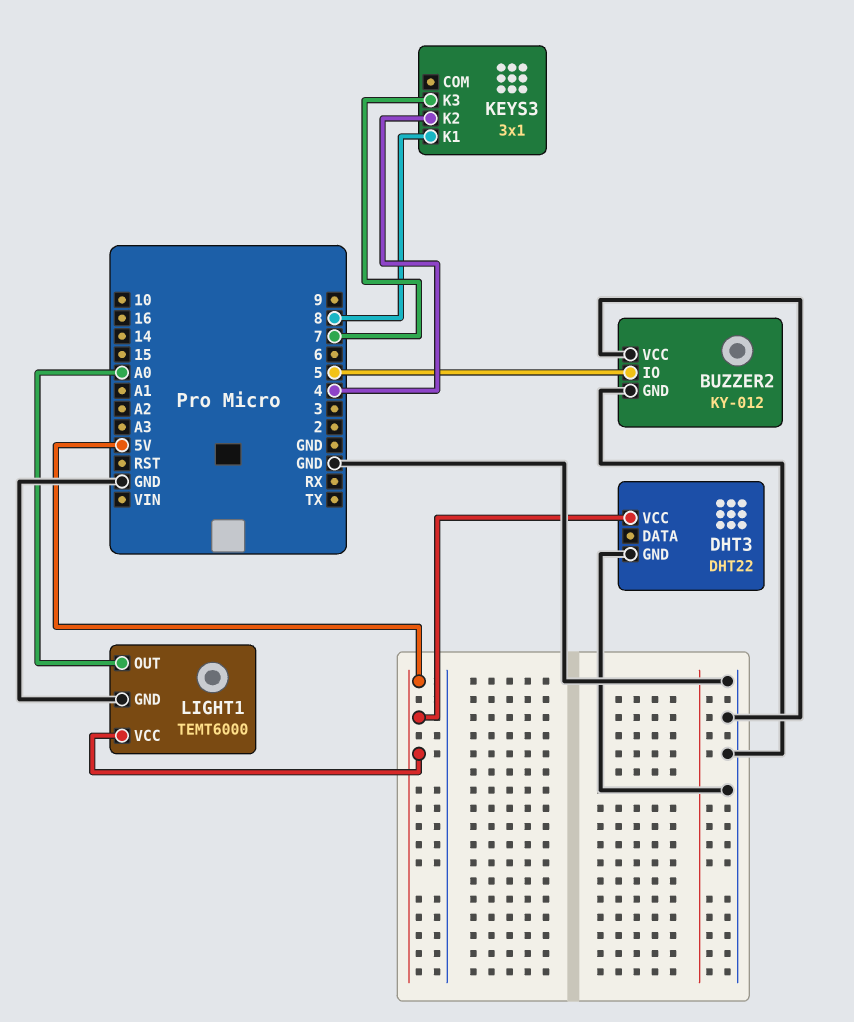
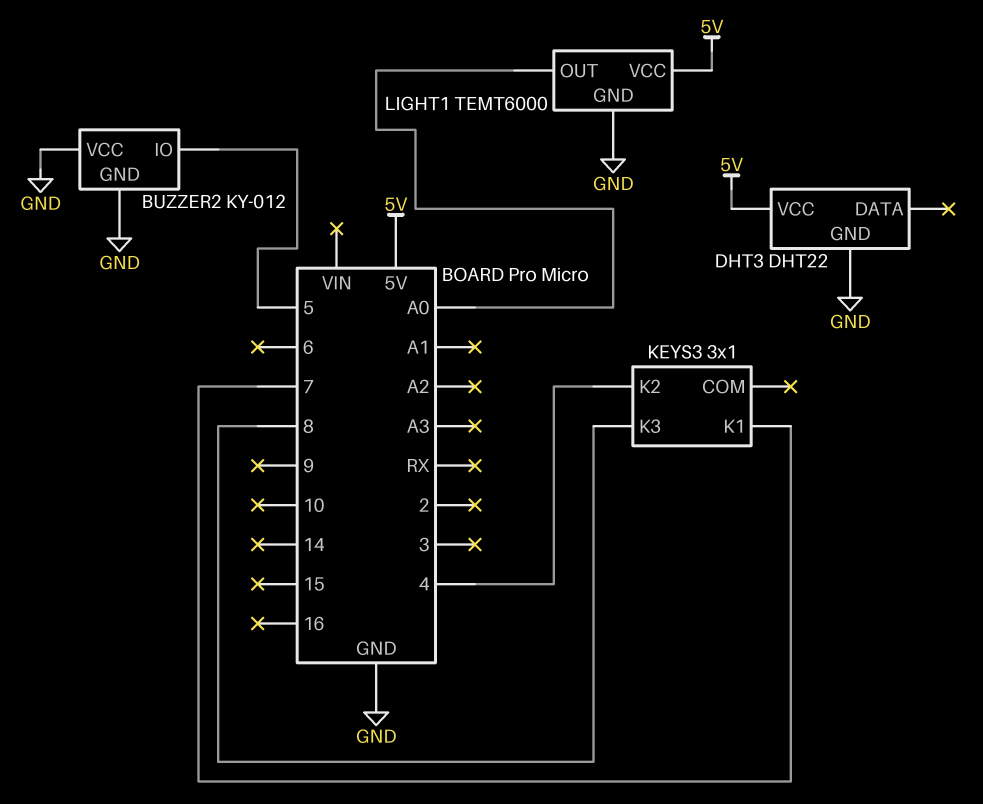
KEYS3 pin K1: 8 -> 7
KEYS3 pin K3: 7 -> 8

